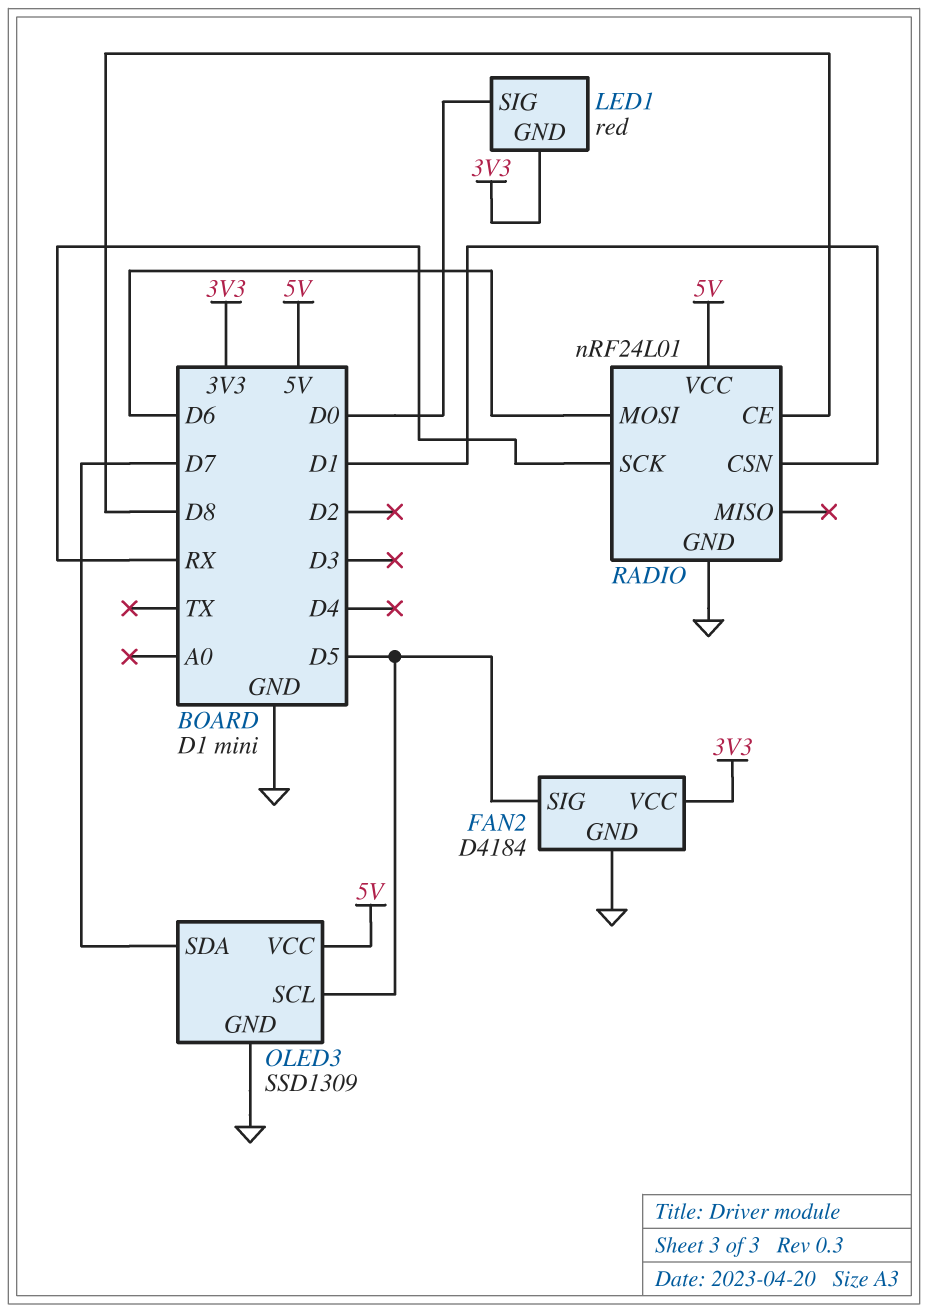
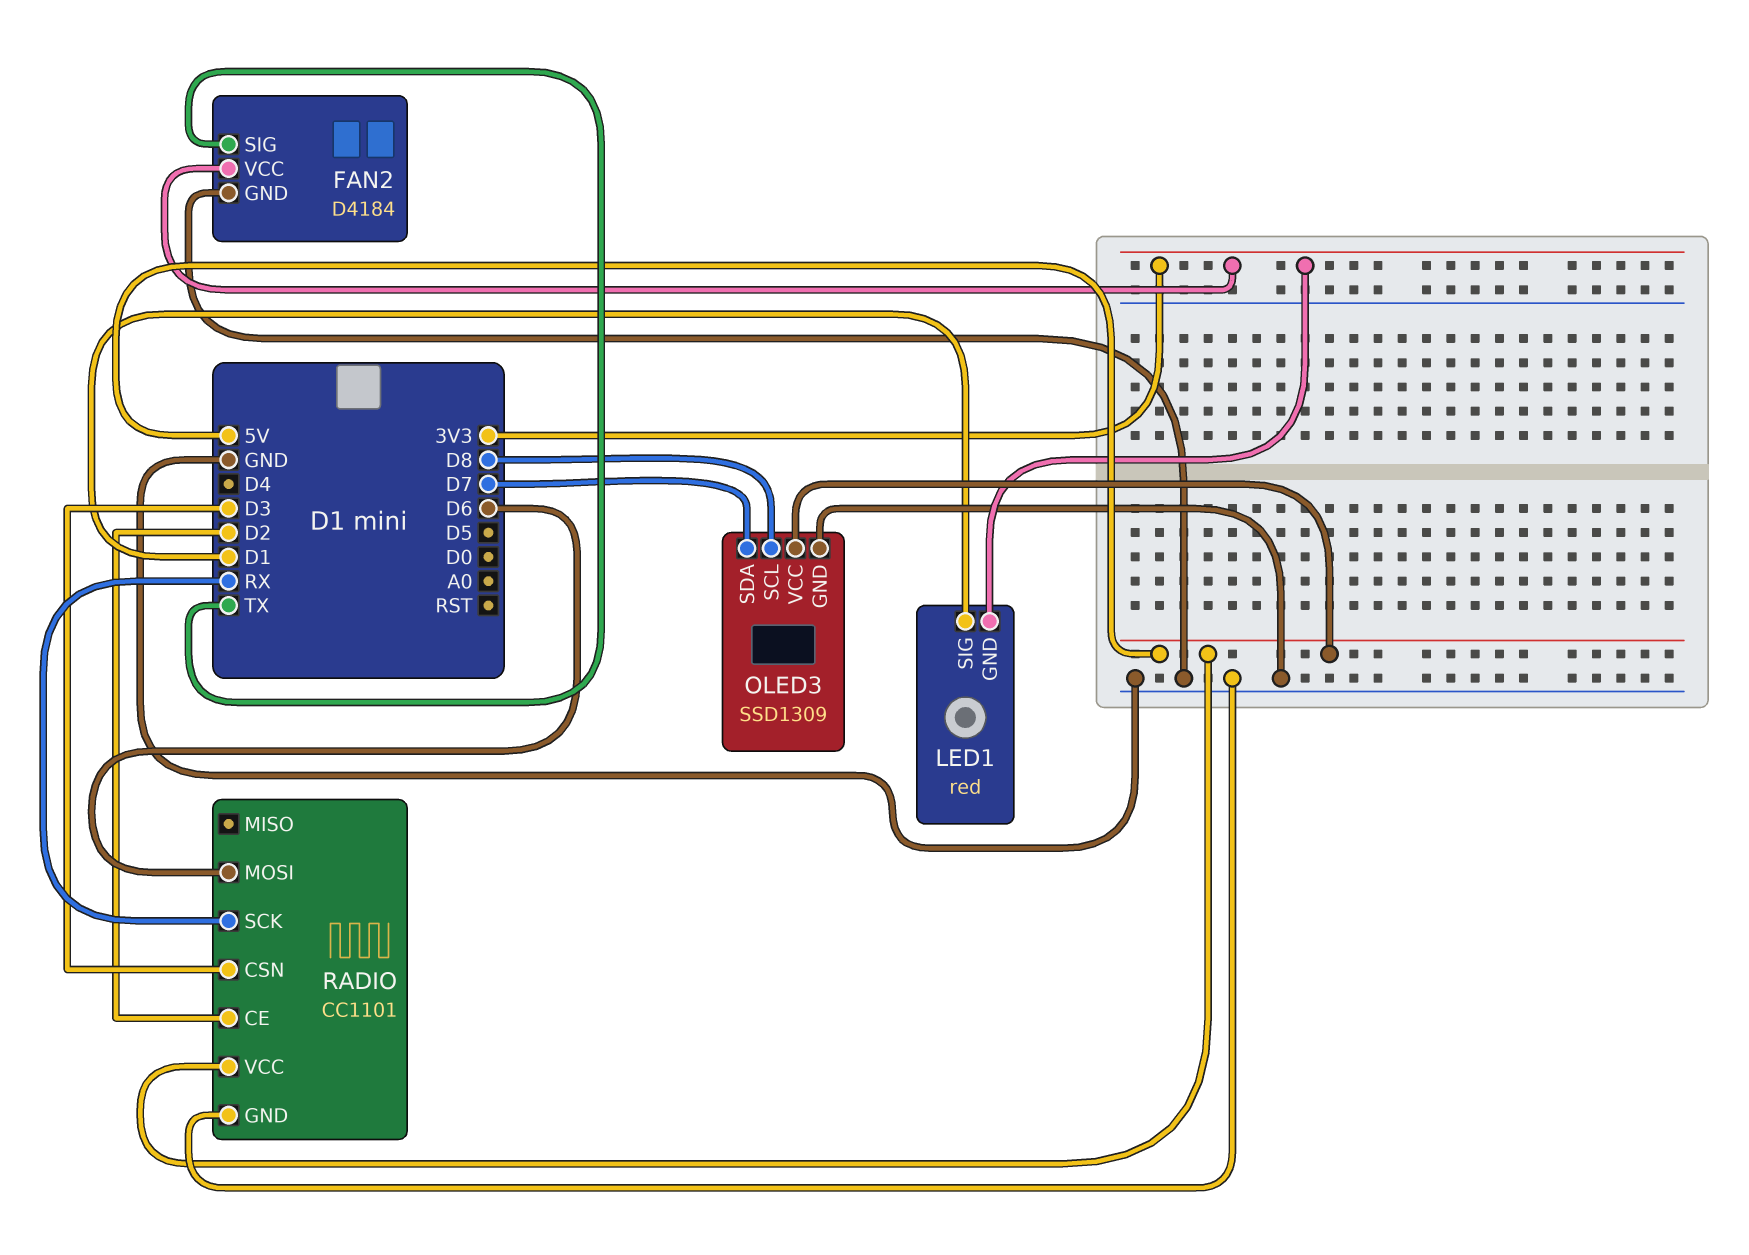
FAN2 pin SIG: D5 -> TX
LED1 pin SIG: D0 -> D1
OLED3 pin SCL: D5 -> D8
RADIO: nRF24L01 -> CC1101
RADIO pin CE: D8 -> D2
RADIO pin CSN: D1 -> D3

